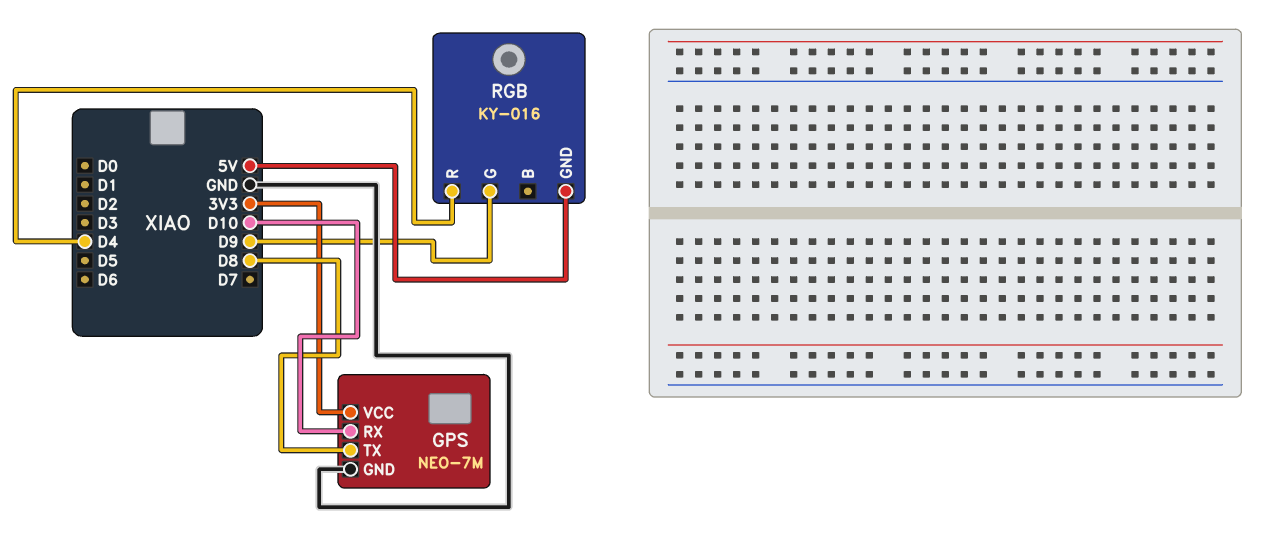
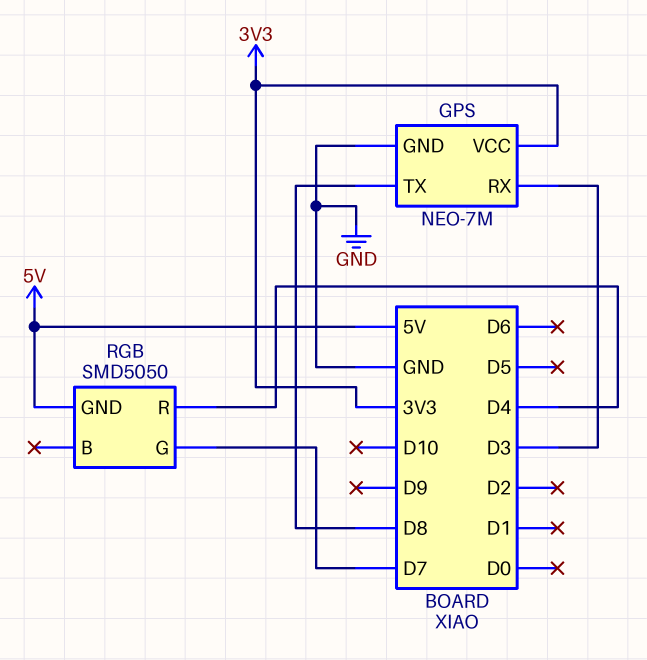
GPS pin RX: D10 -> D3
RGB: KY-016 -> SMD5050
RGB pin G: D9 -> D7

